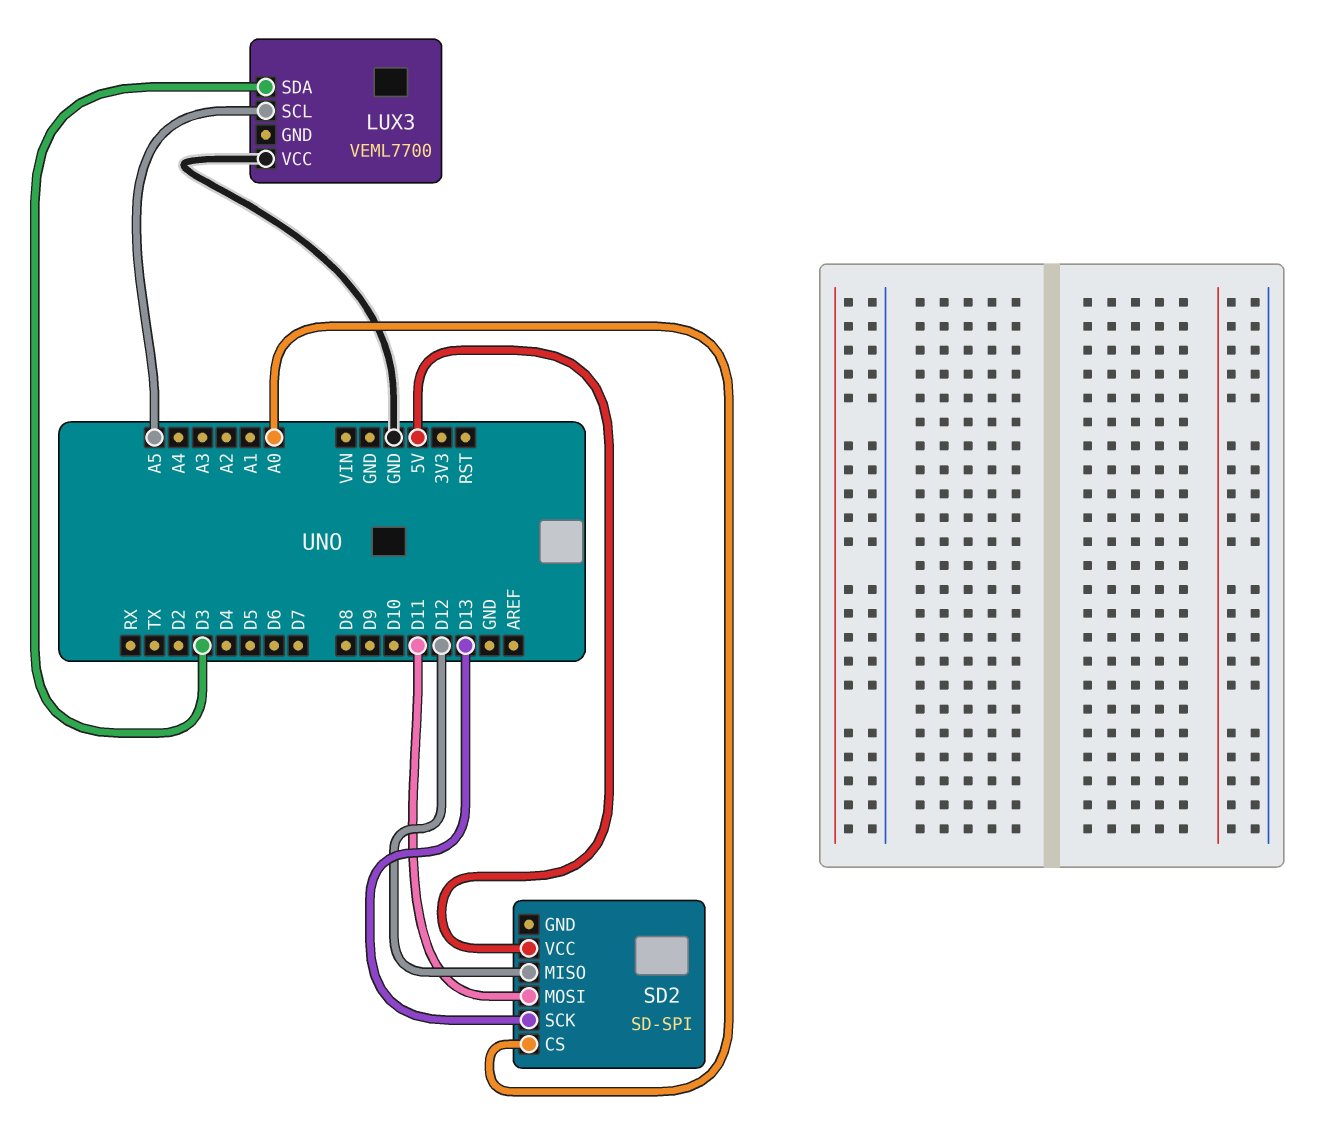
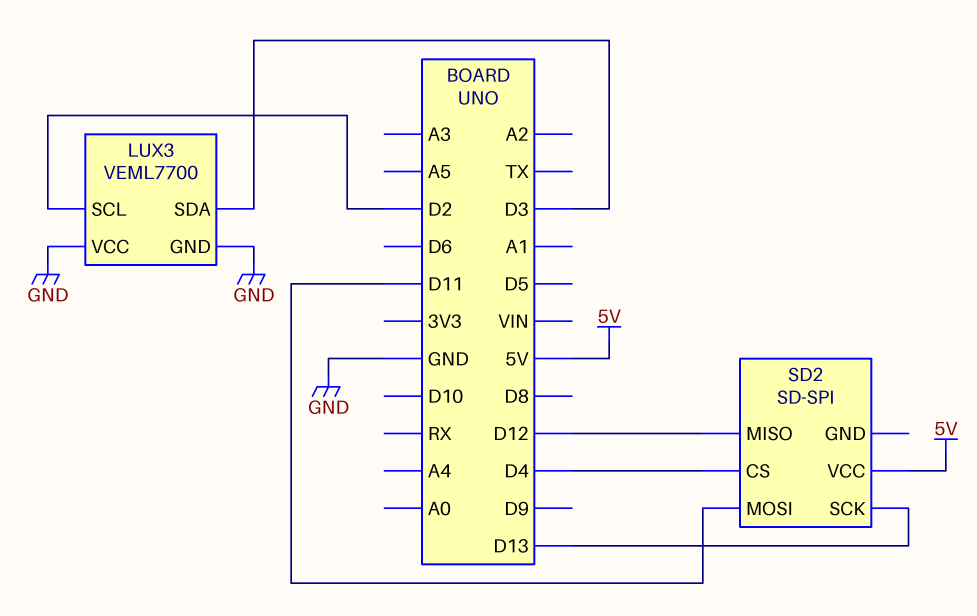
LUX3 pin GND: none -> GND
LUX3 pin SCL: A5 -> D2
SD2 pin CS: A0 -> D4

